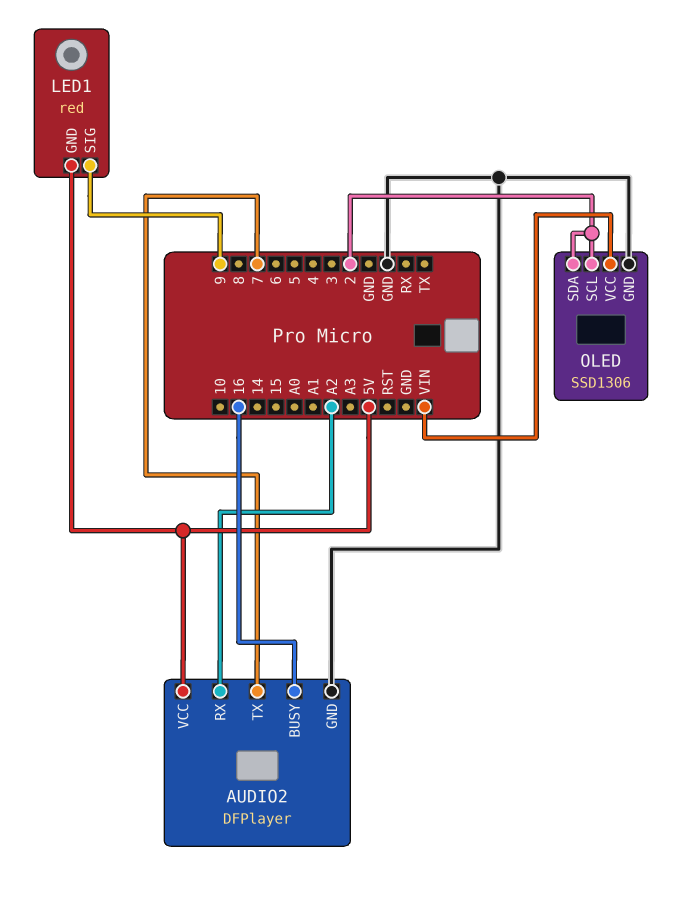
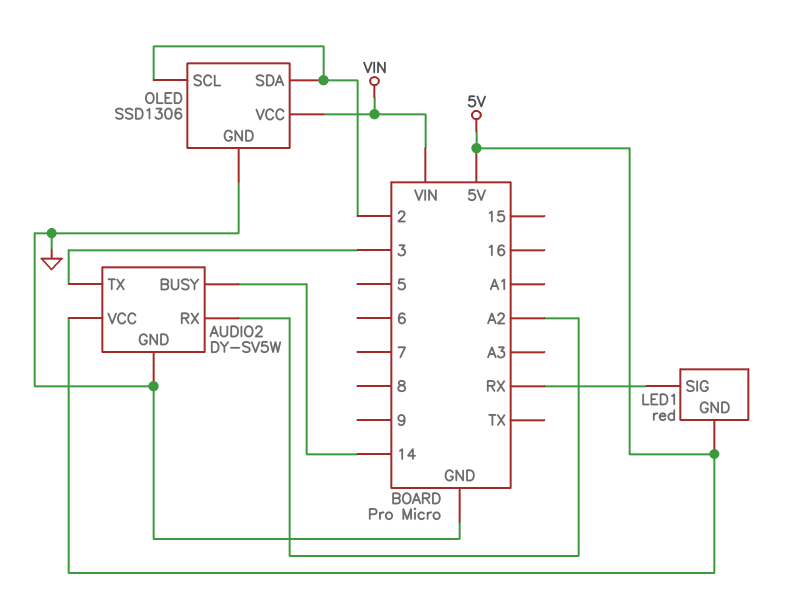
AUDIO2: DFPlayer -> DY-SV5W
AUDIO2 pin BUSY: 16 -> 14
AUDIO2 pin TX: 7 -> 3
LED1 pin SIG: 9 -> RX

